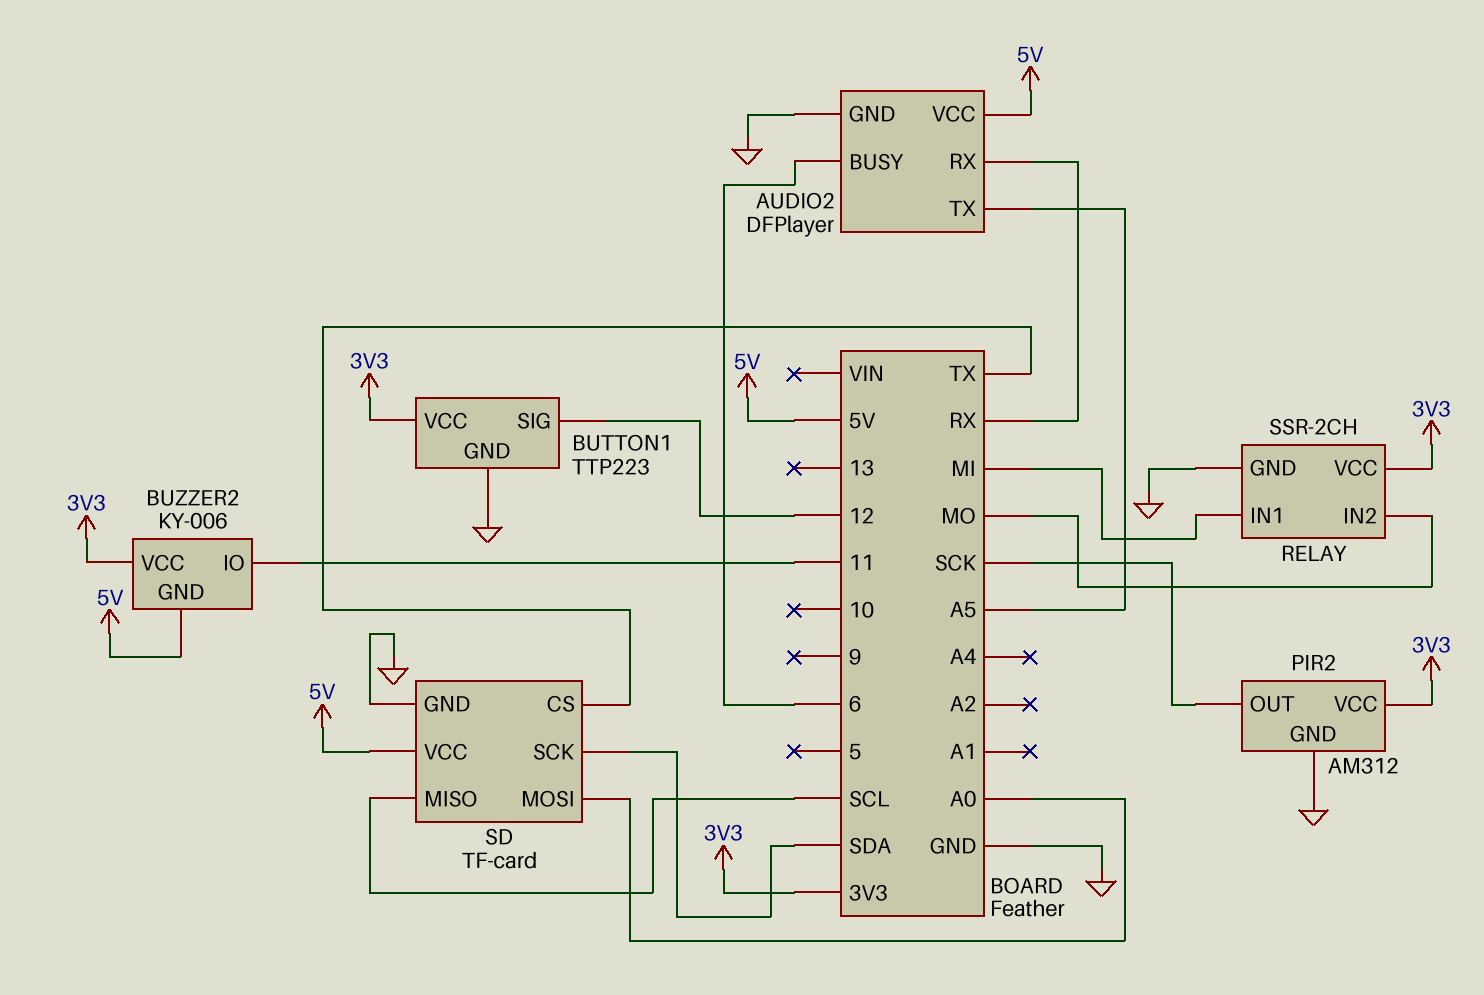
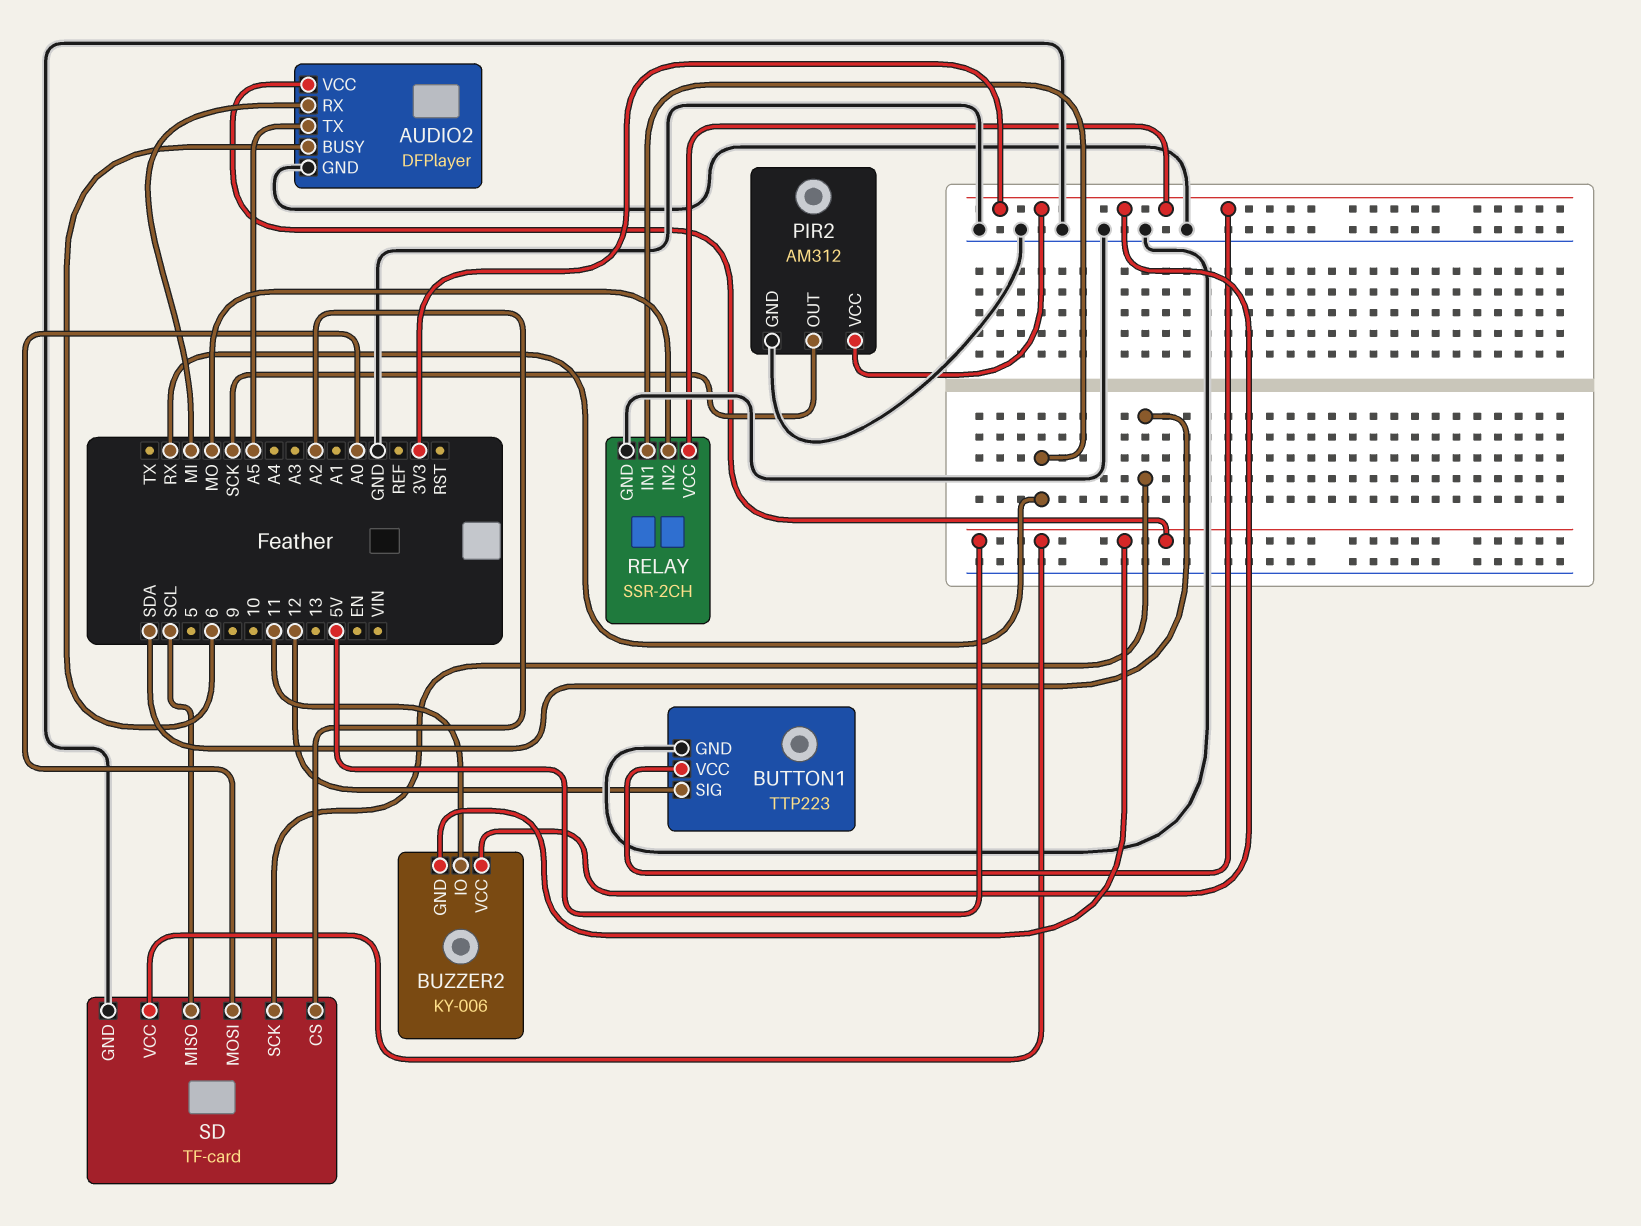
AUDIO2 pin RX: RX -> MI
RELAY pin IN1: MI -> RX
SD pin CS: TX -> A2

